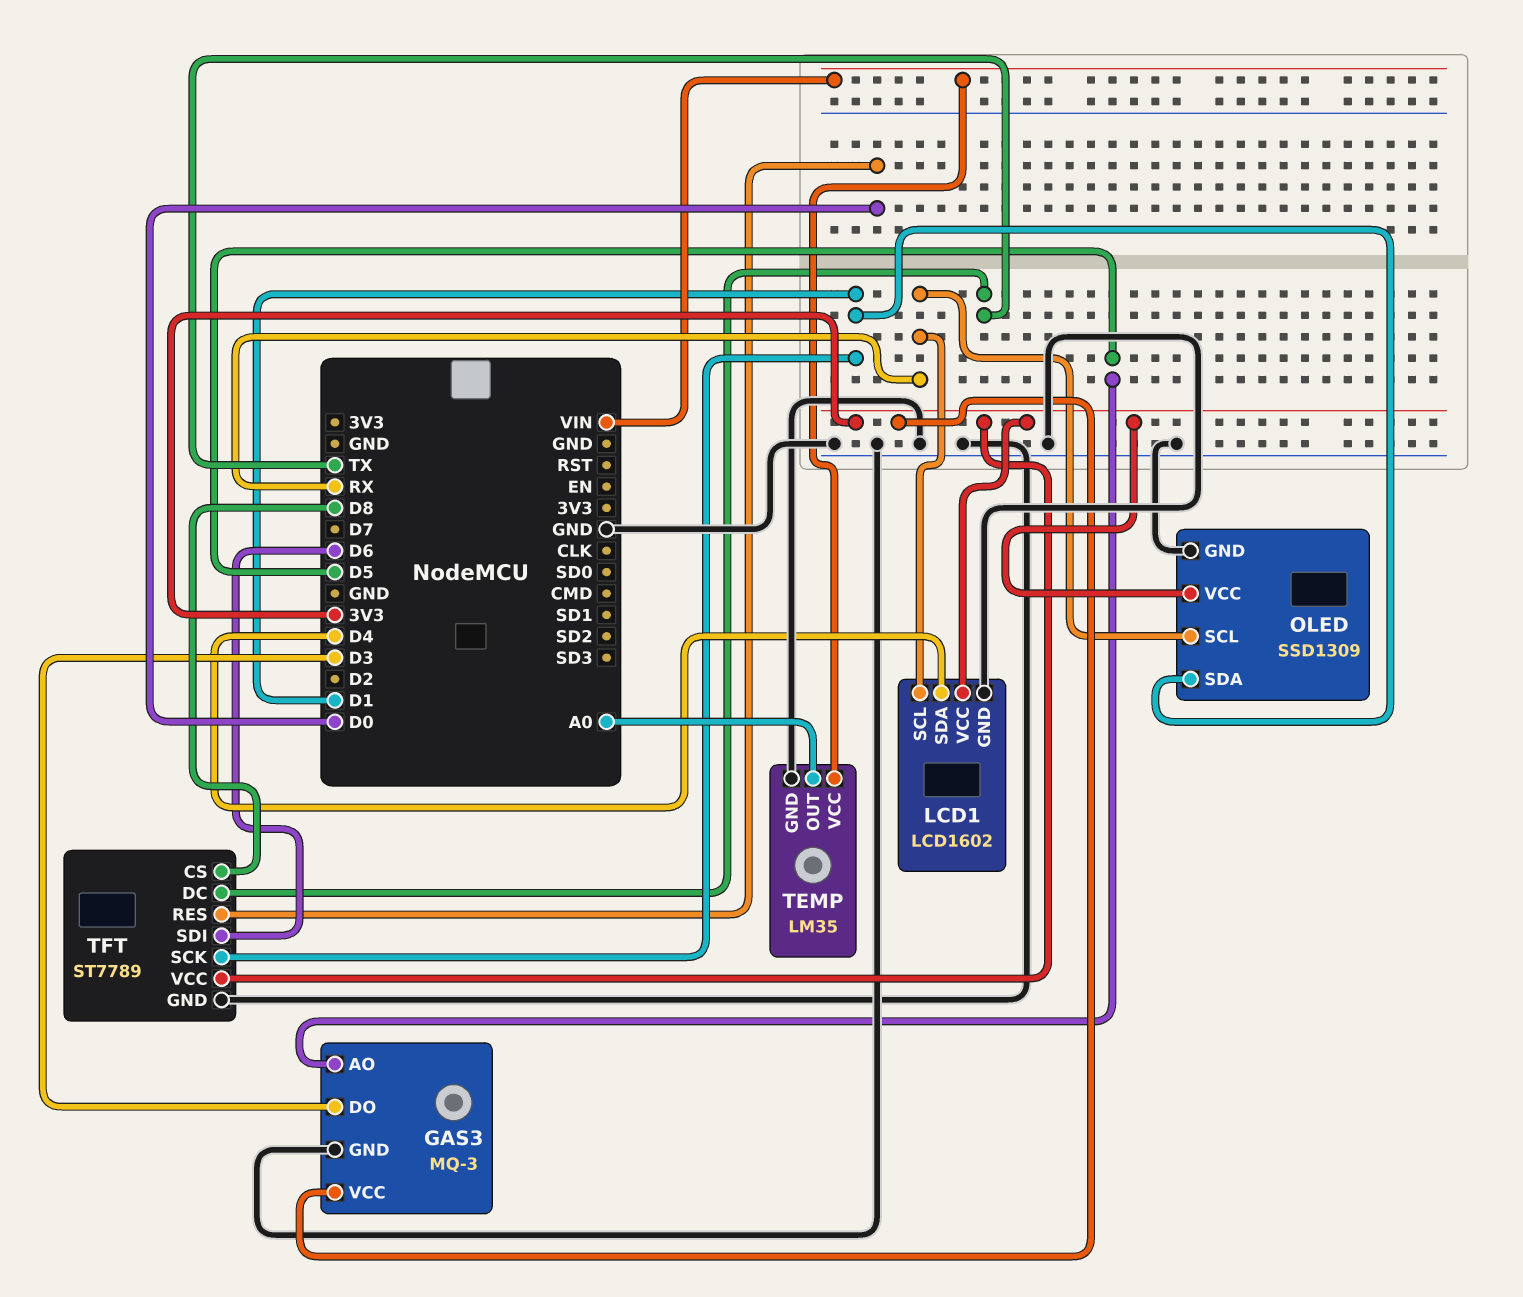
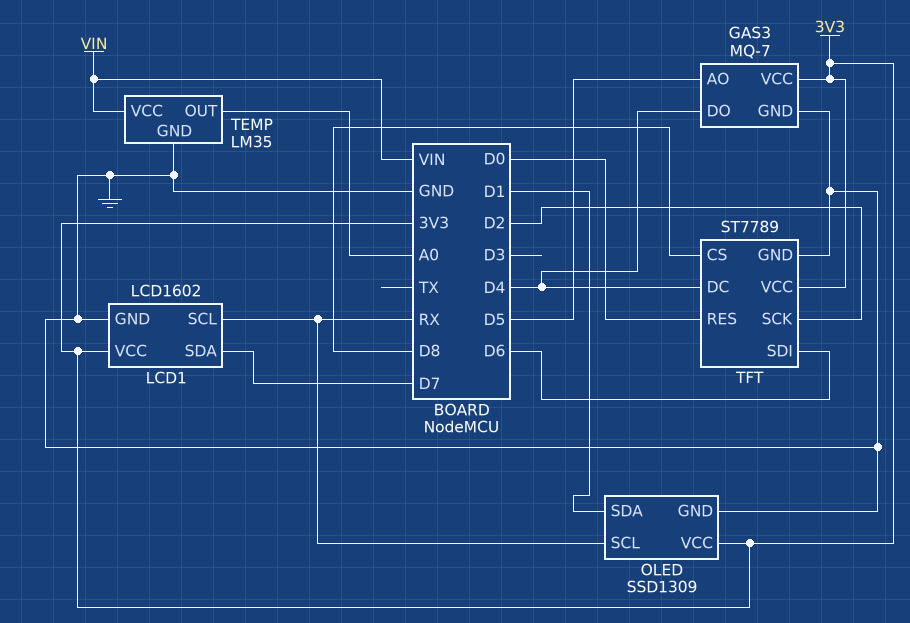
GAS3: MQ-3 -> MQ-7
GAS3 pin DO: D3 -> D4
LCD1 pin SDA: D4 -> D7
TFT pin DC: TX -> D4
TFT pin SCK: D1 -> D2

